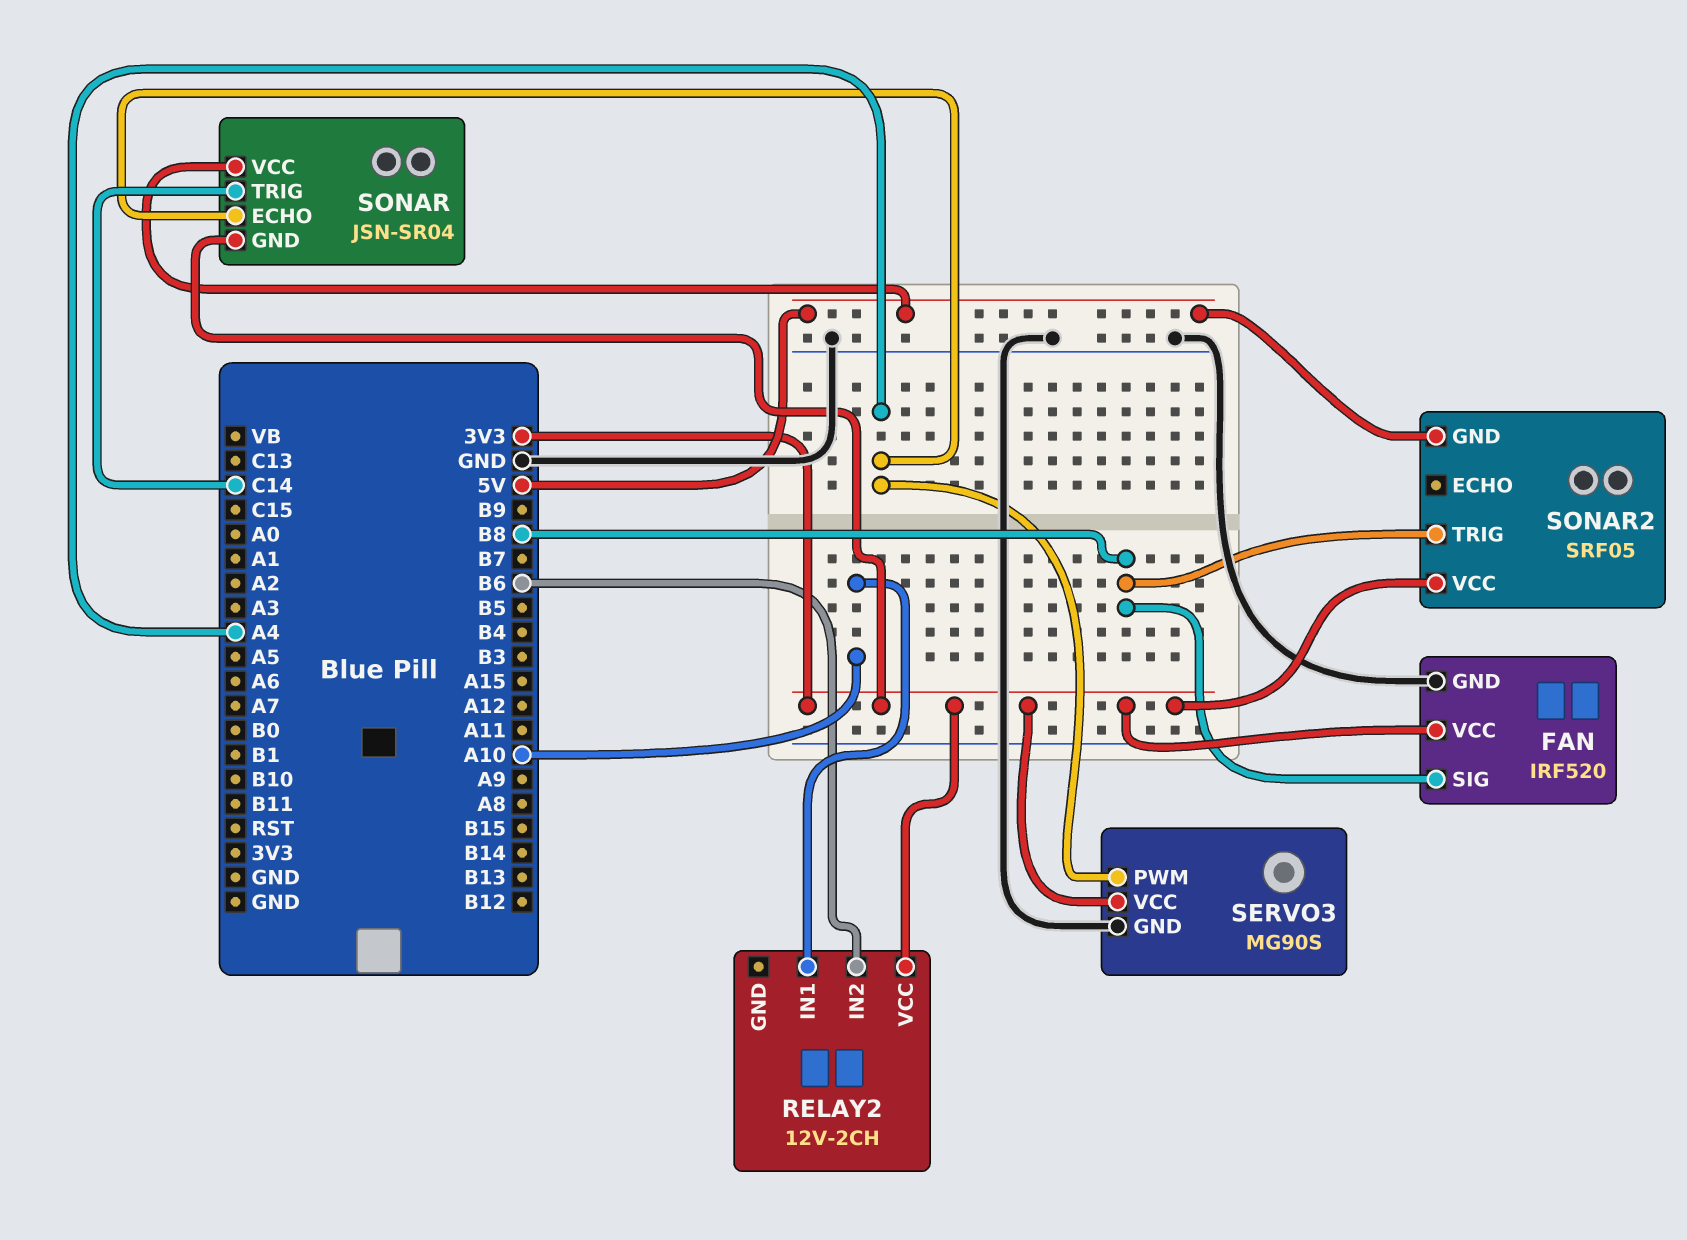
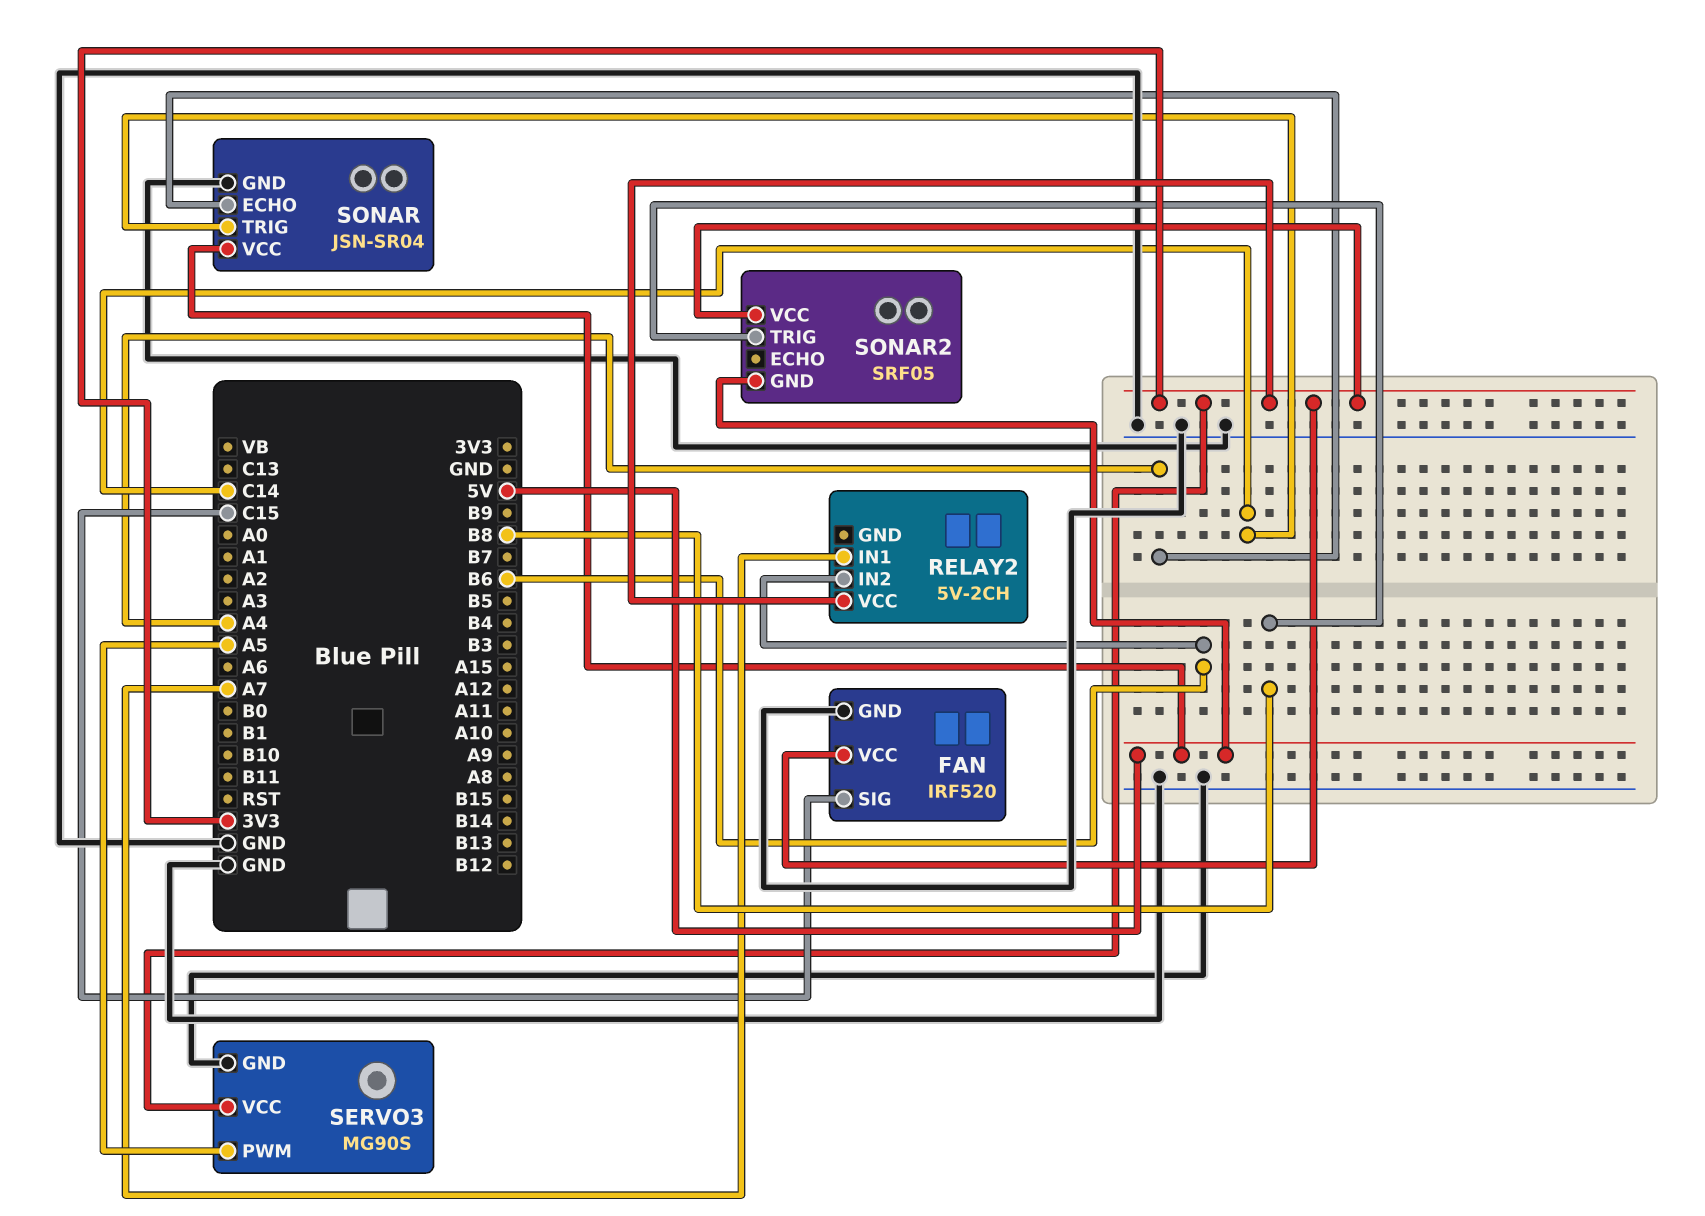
FAN pin SIG: B8 -> C15
RELAY2: 12V-2CH -> 5V-2CH
RELAY2 pin IN1: A10 -> A7
SERVO3 pin PWM: A4 -> A5
SONAR pin GND: 3V3 -> GND

